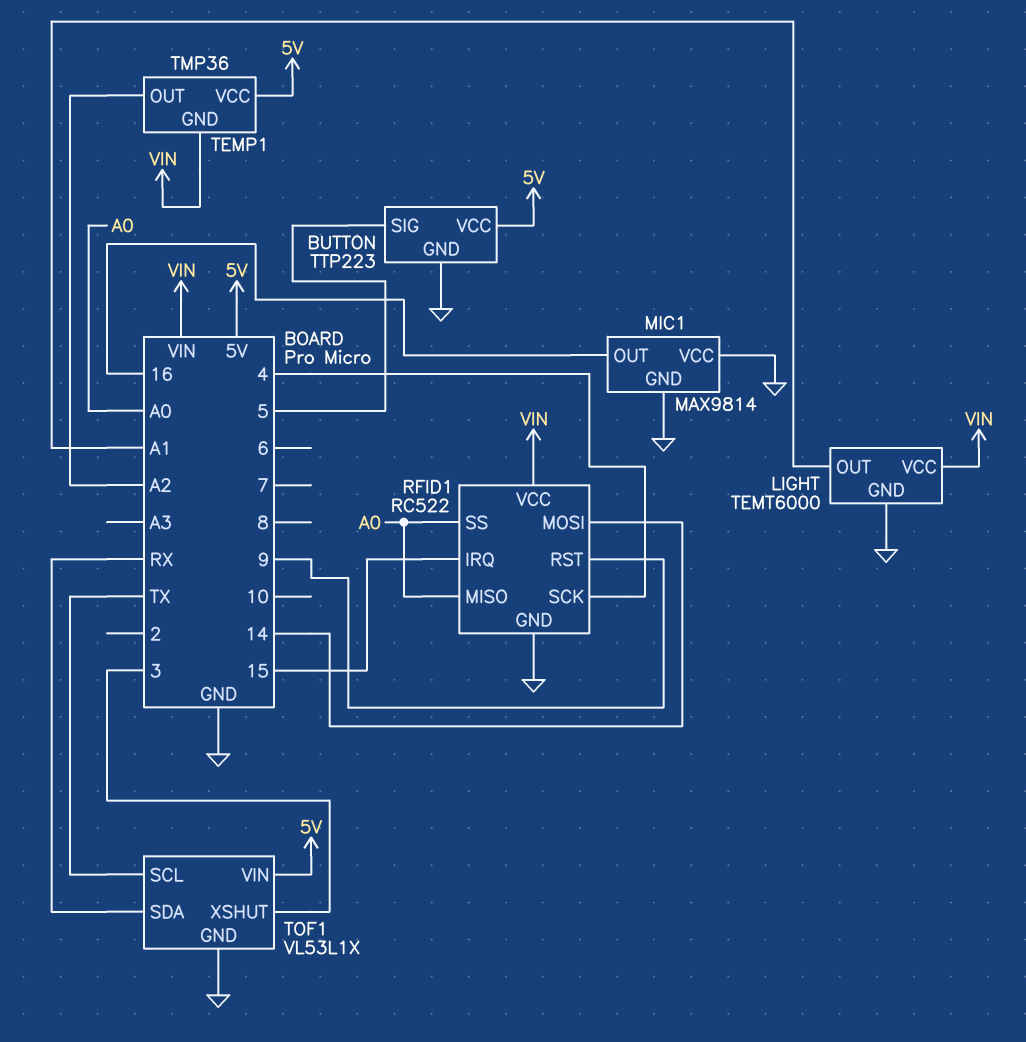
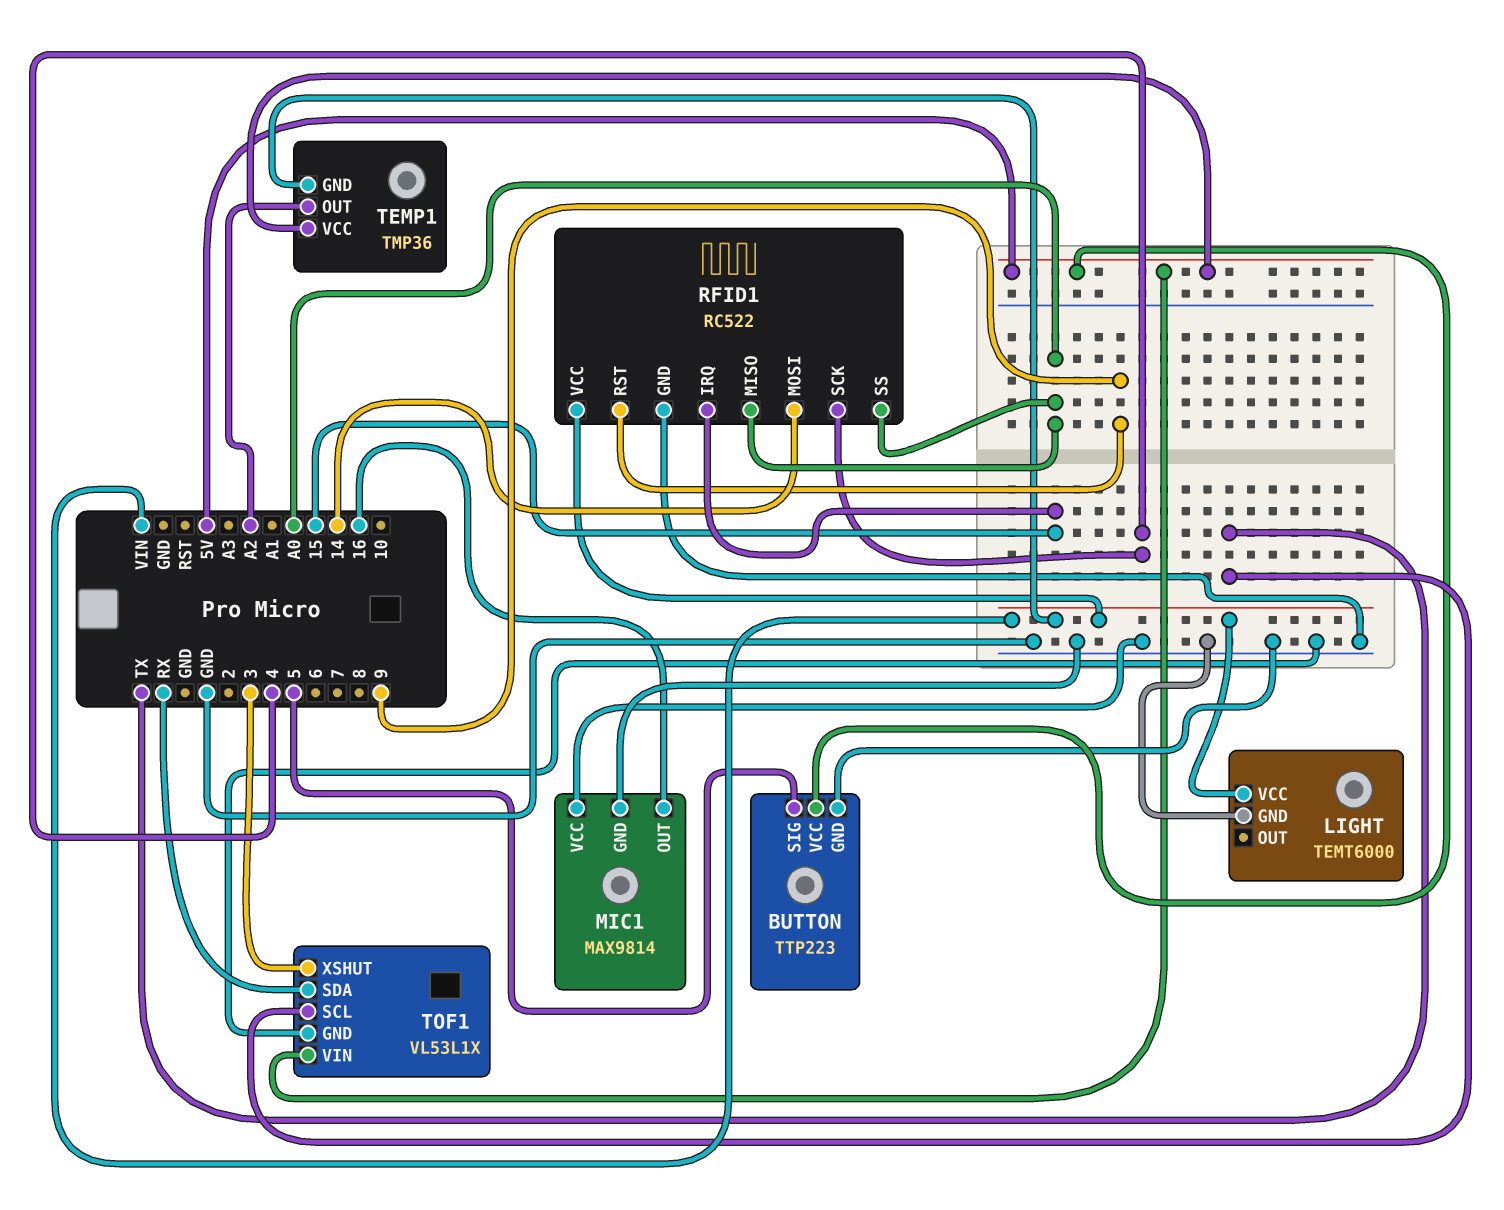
LIGHT pin OUT: A1 -> none

